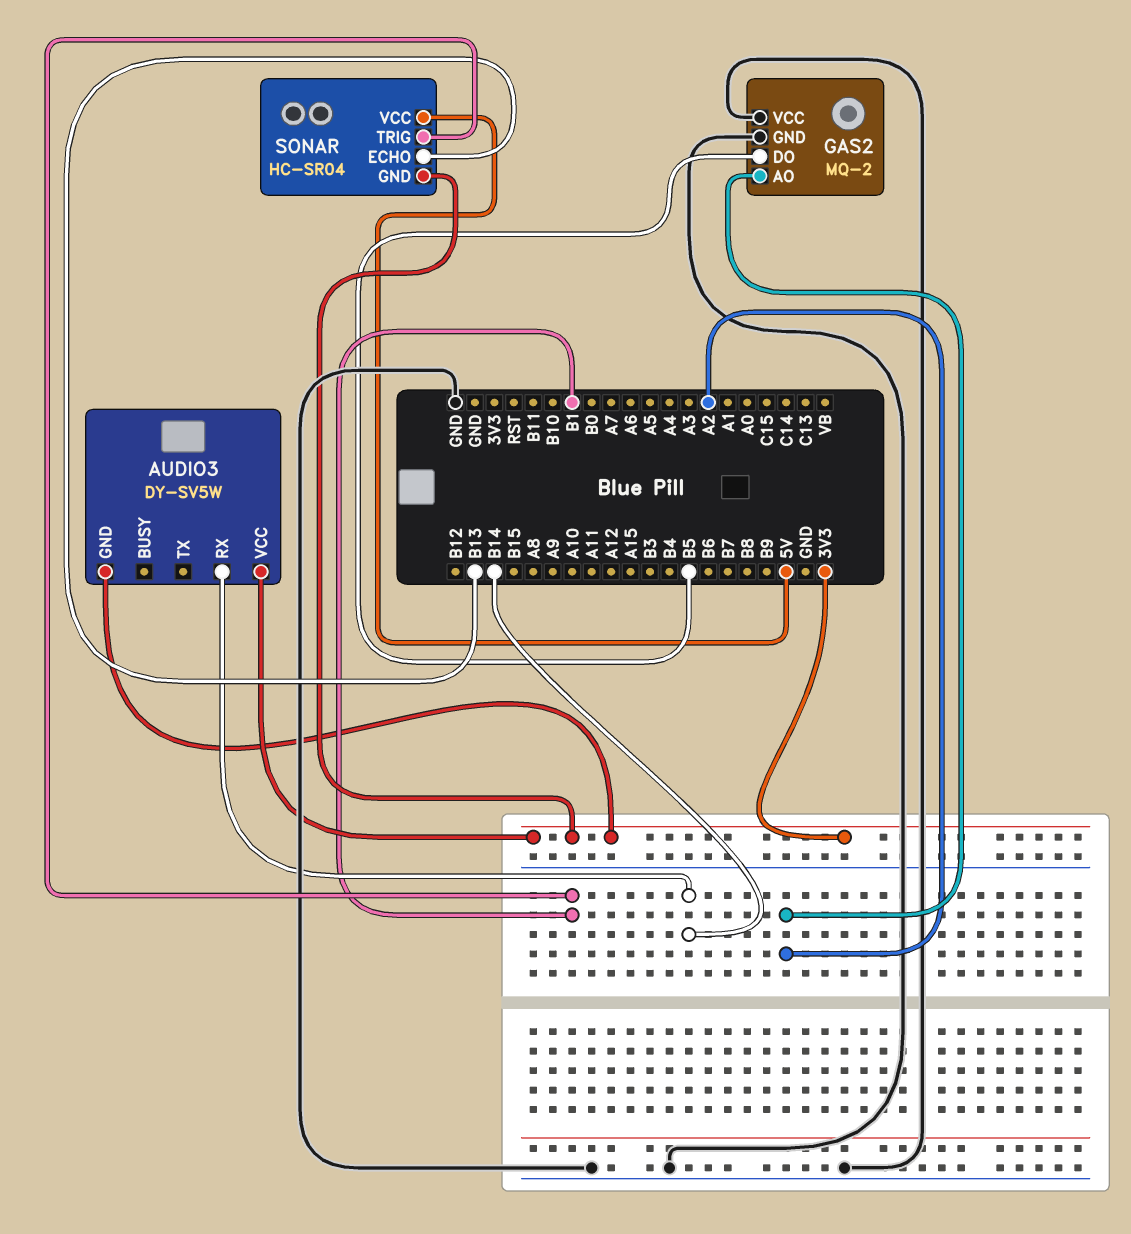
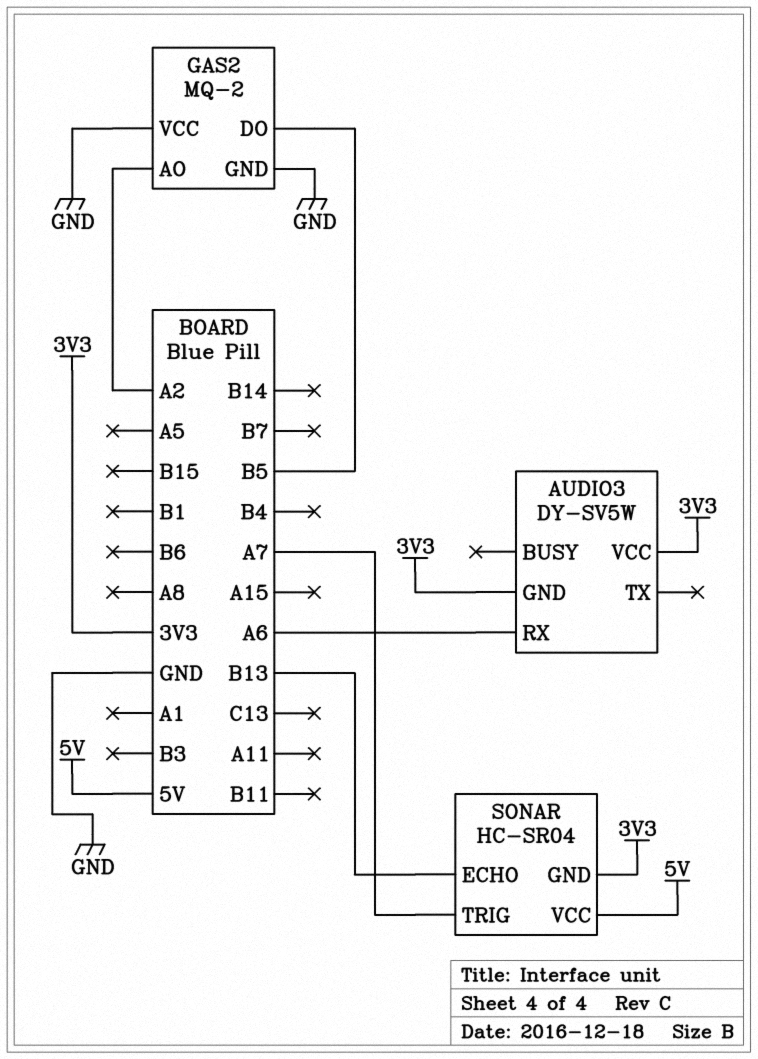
AUDIO3 pin RX: B14 -> A6
SONAR pin TRIG: B1 -> A7

